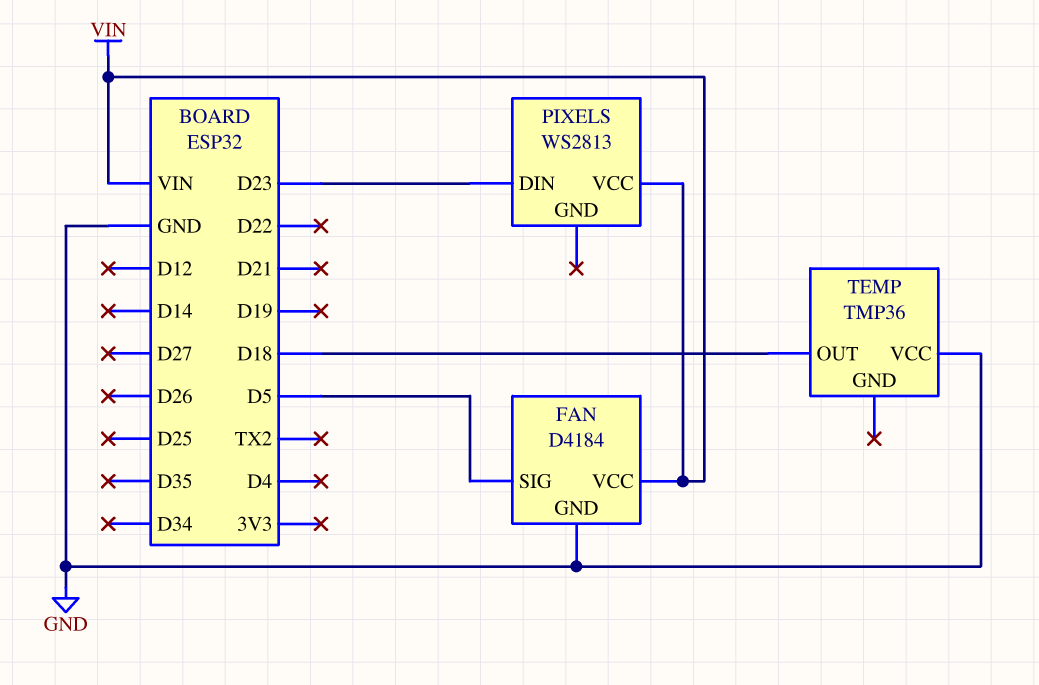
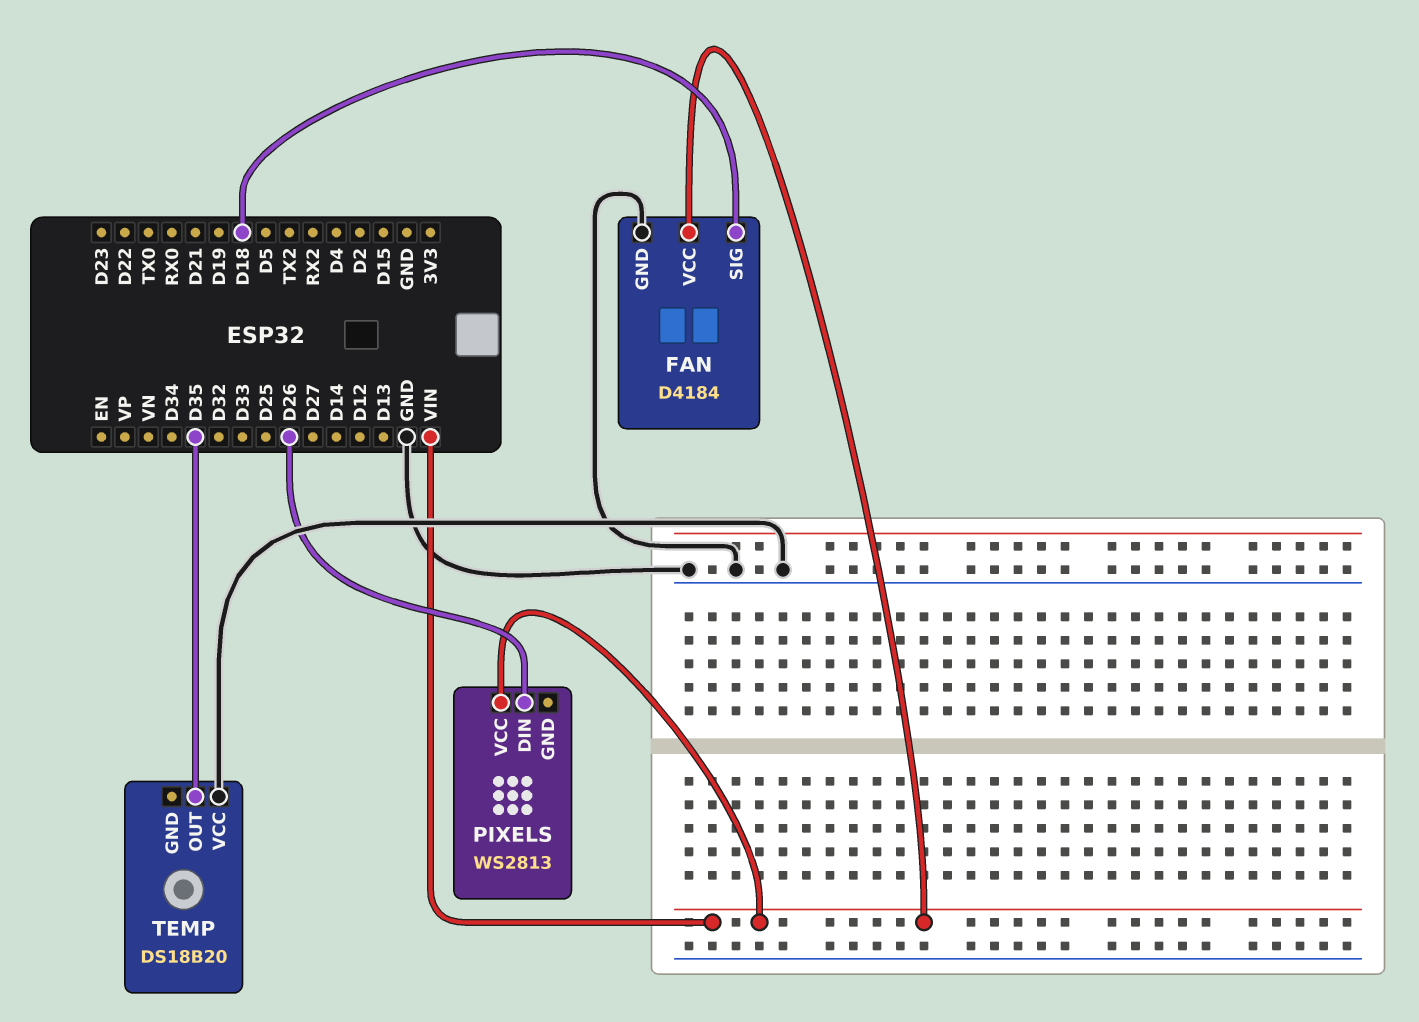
FAN pin SIG: D5 -> D18
PIXELS pin DIN: D23 -> D26
TEMP: TMP36 -> DS18B20
TEMP pin OUT: D18 -> D35

